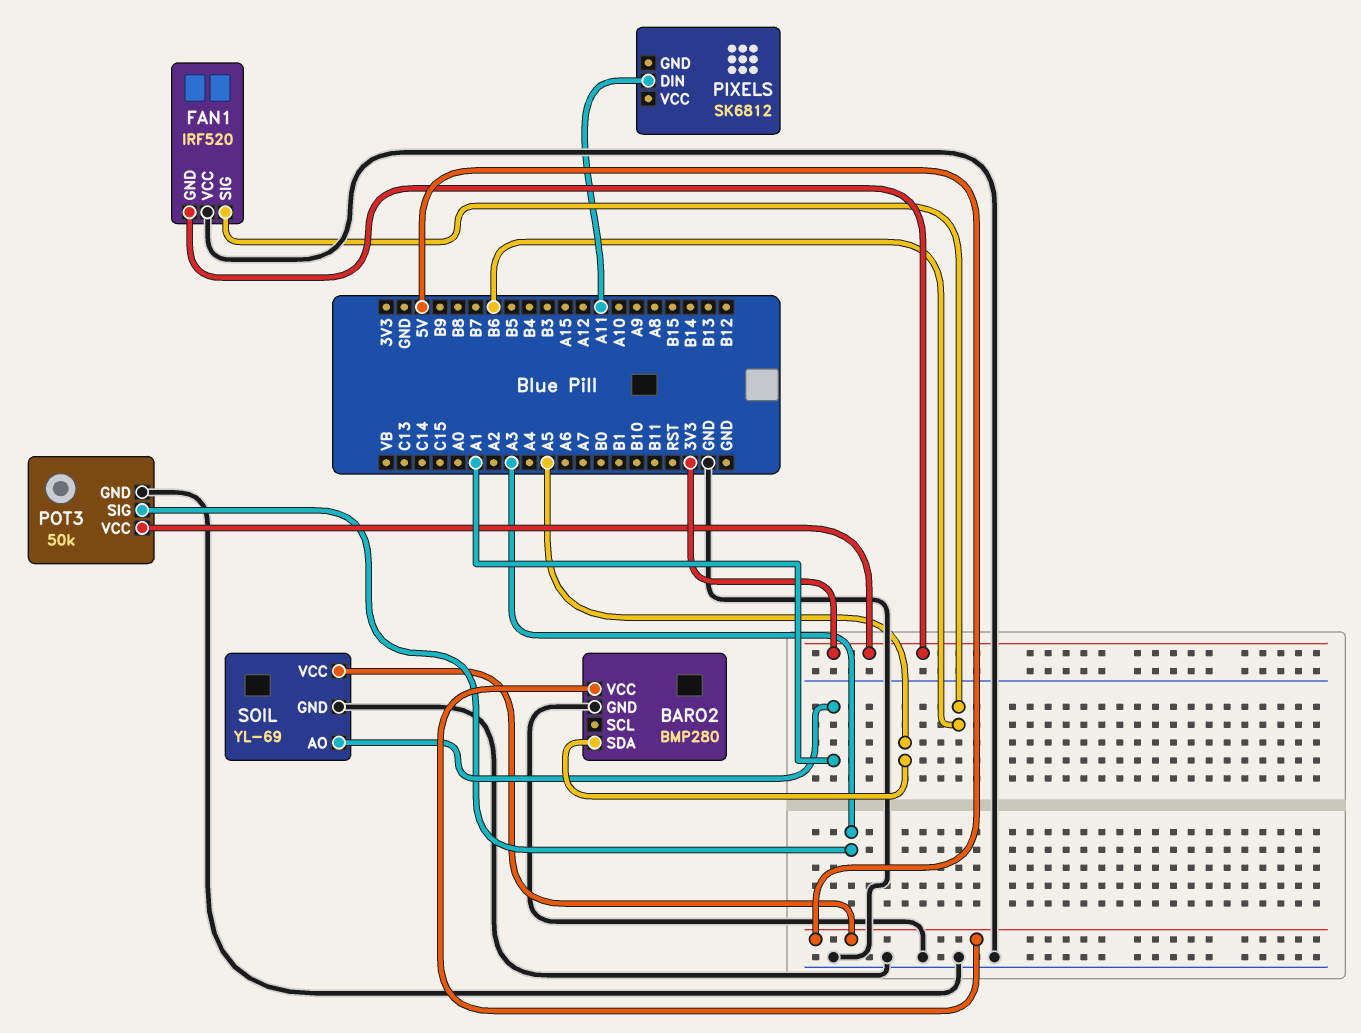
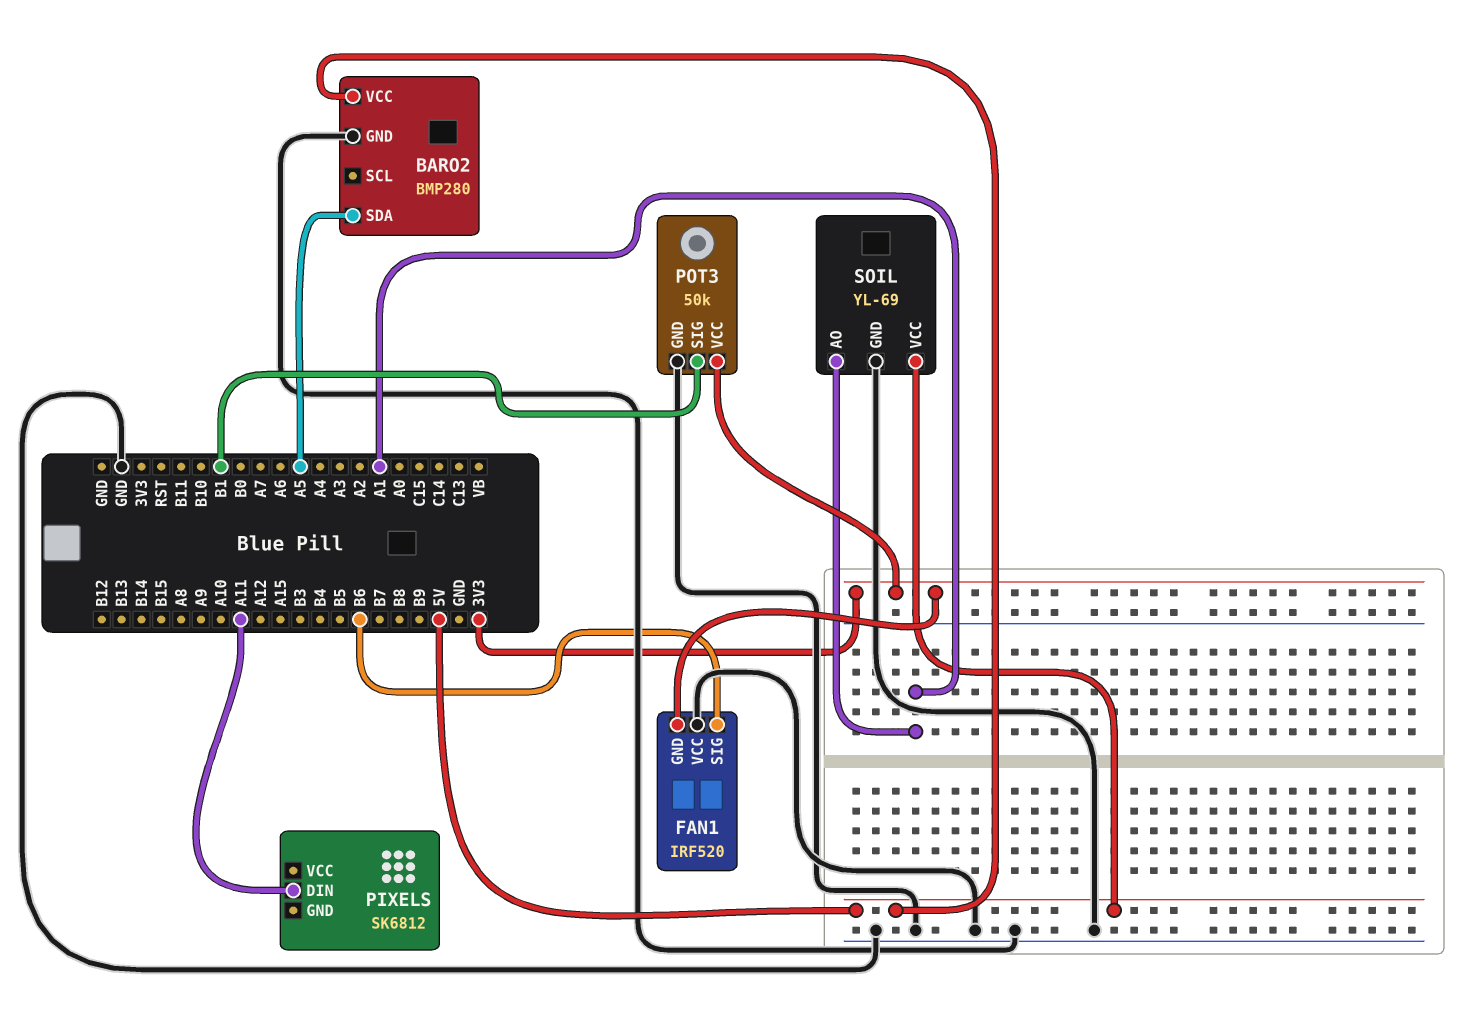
POT3 pin SIG: A3 -> B1

